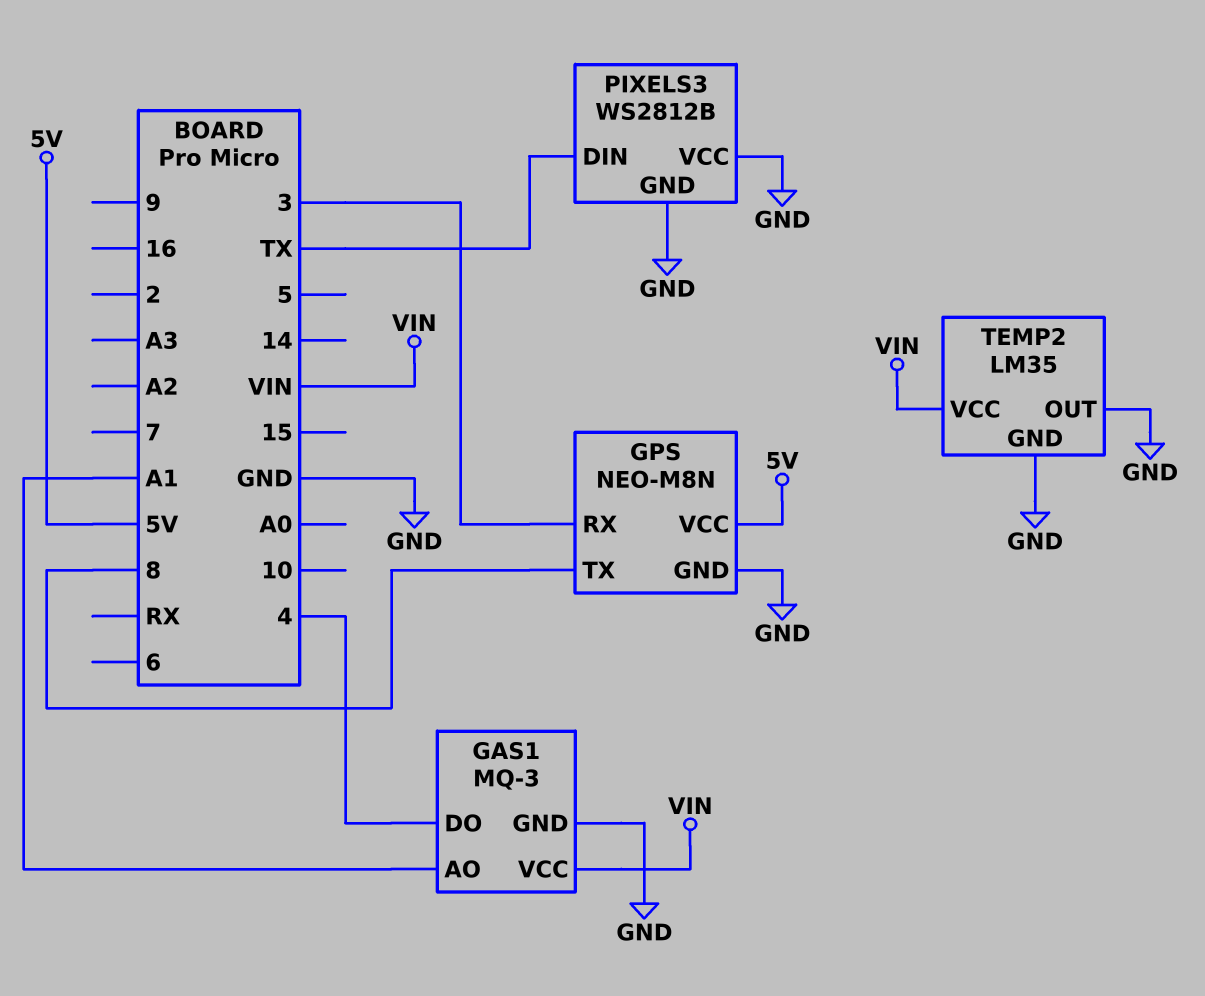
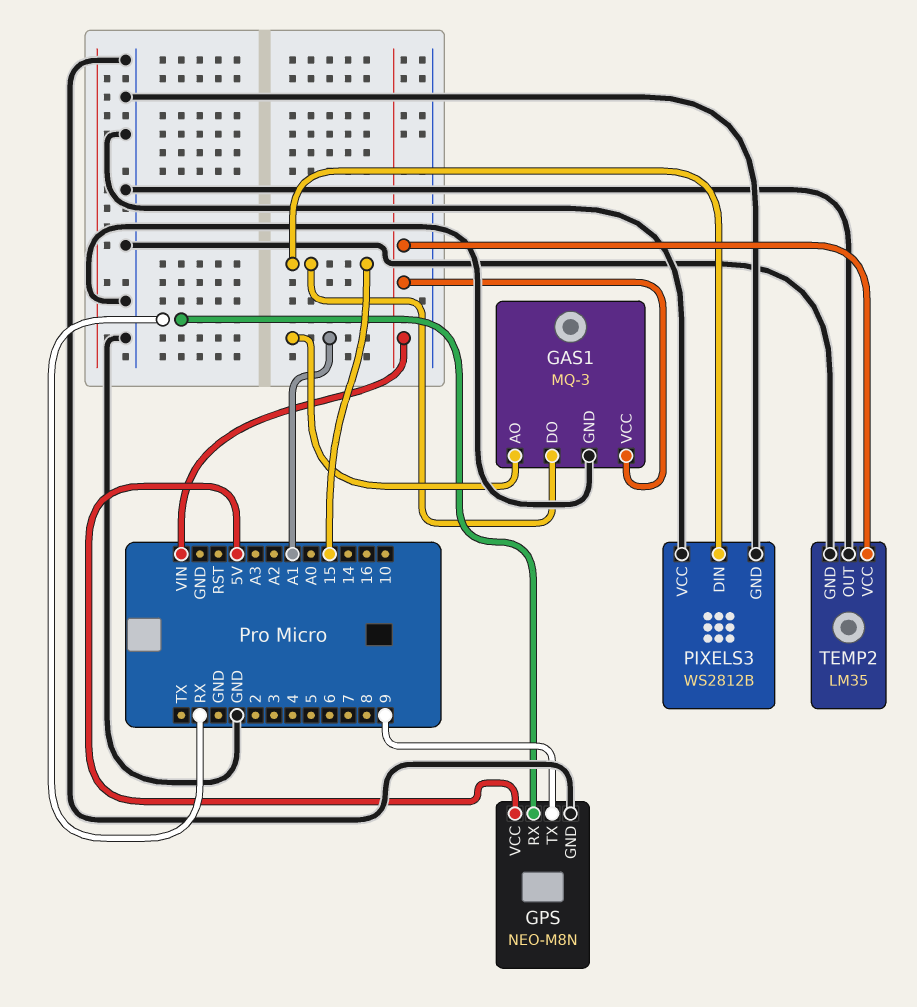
GAS1 pin DO: 4 -> 15
GPS pin RX: 3 -> RX
GPS pin TX: 8 -> 9
PIXELS3 pin DIN: TX -> 15

